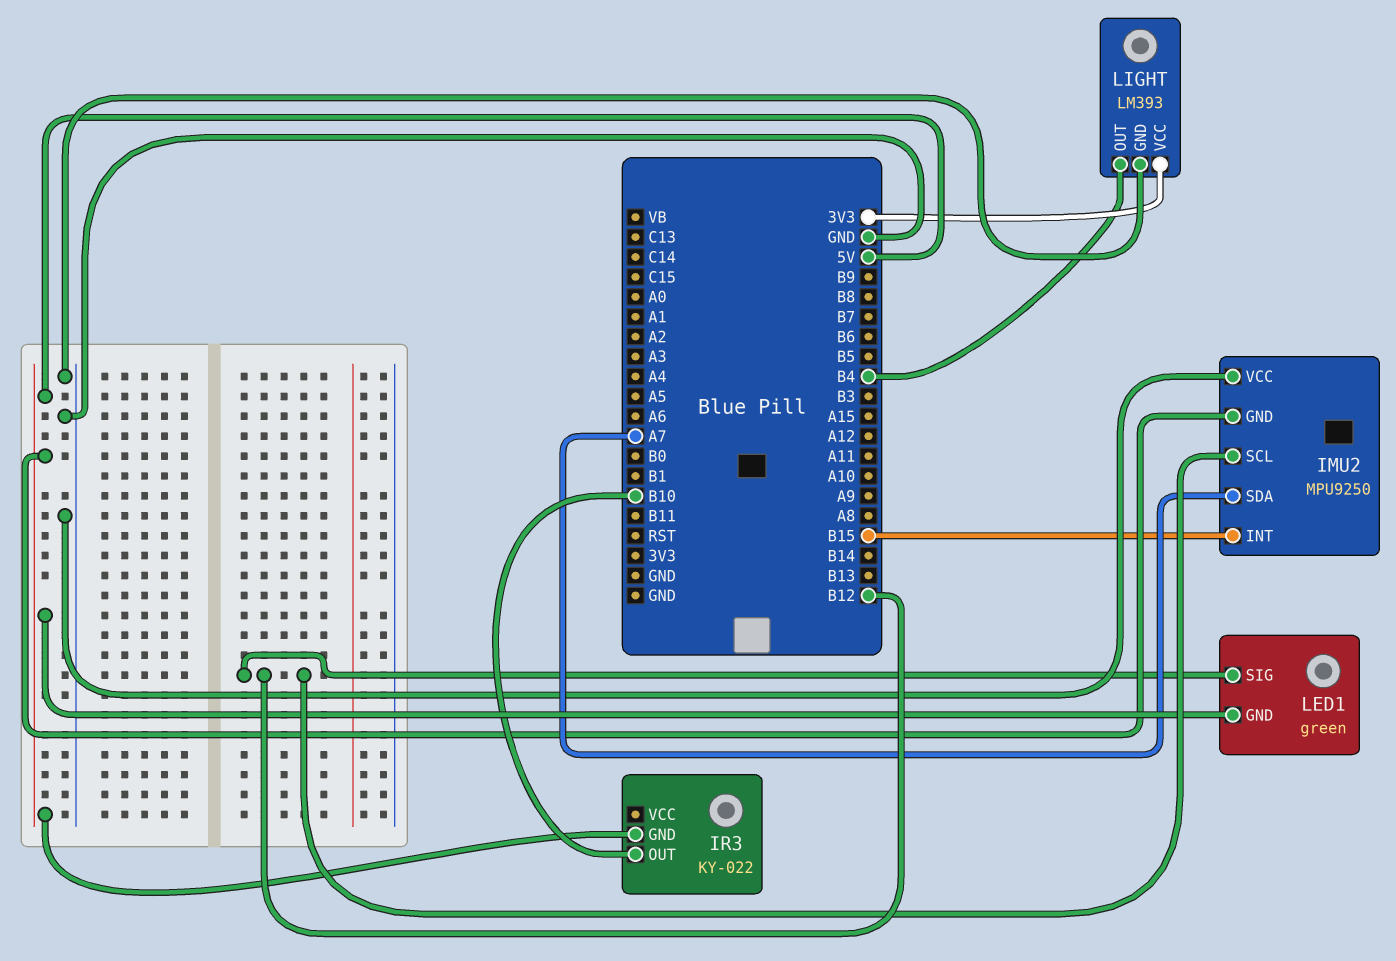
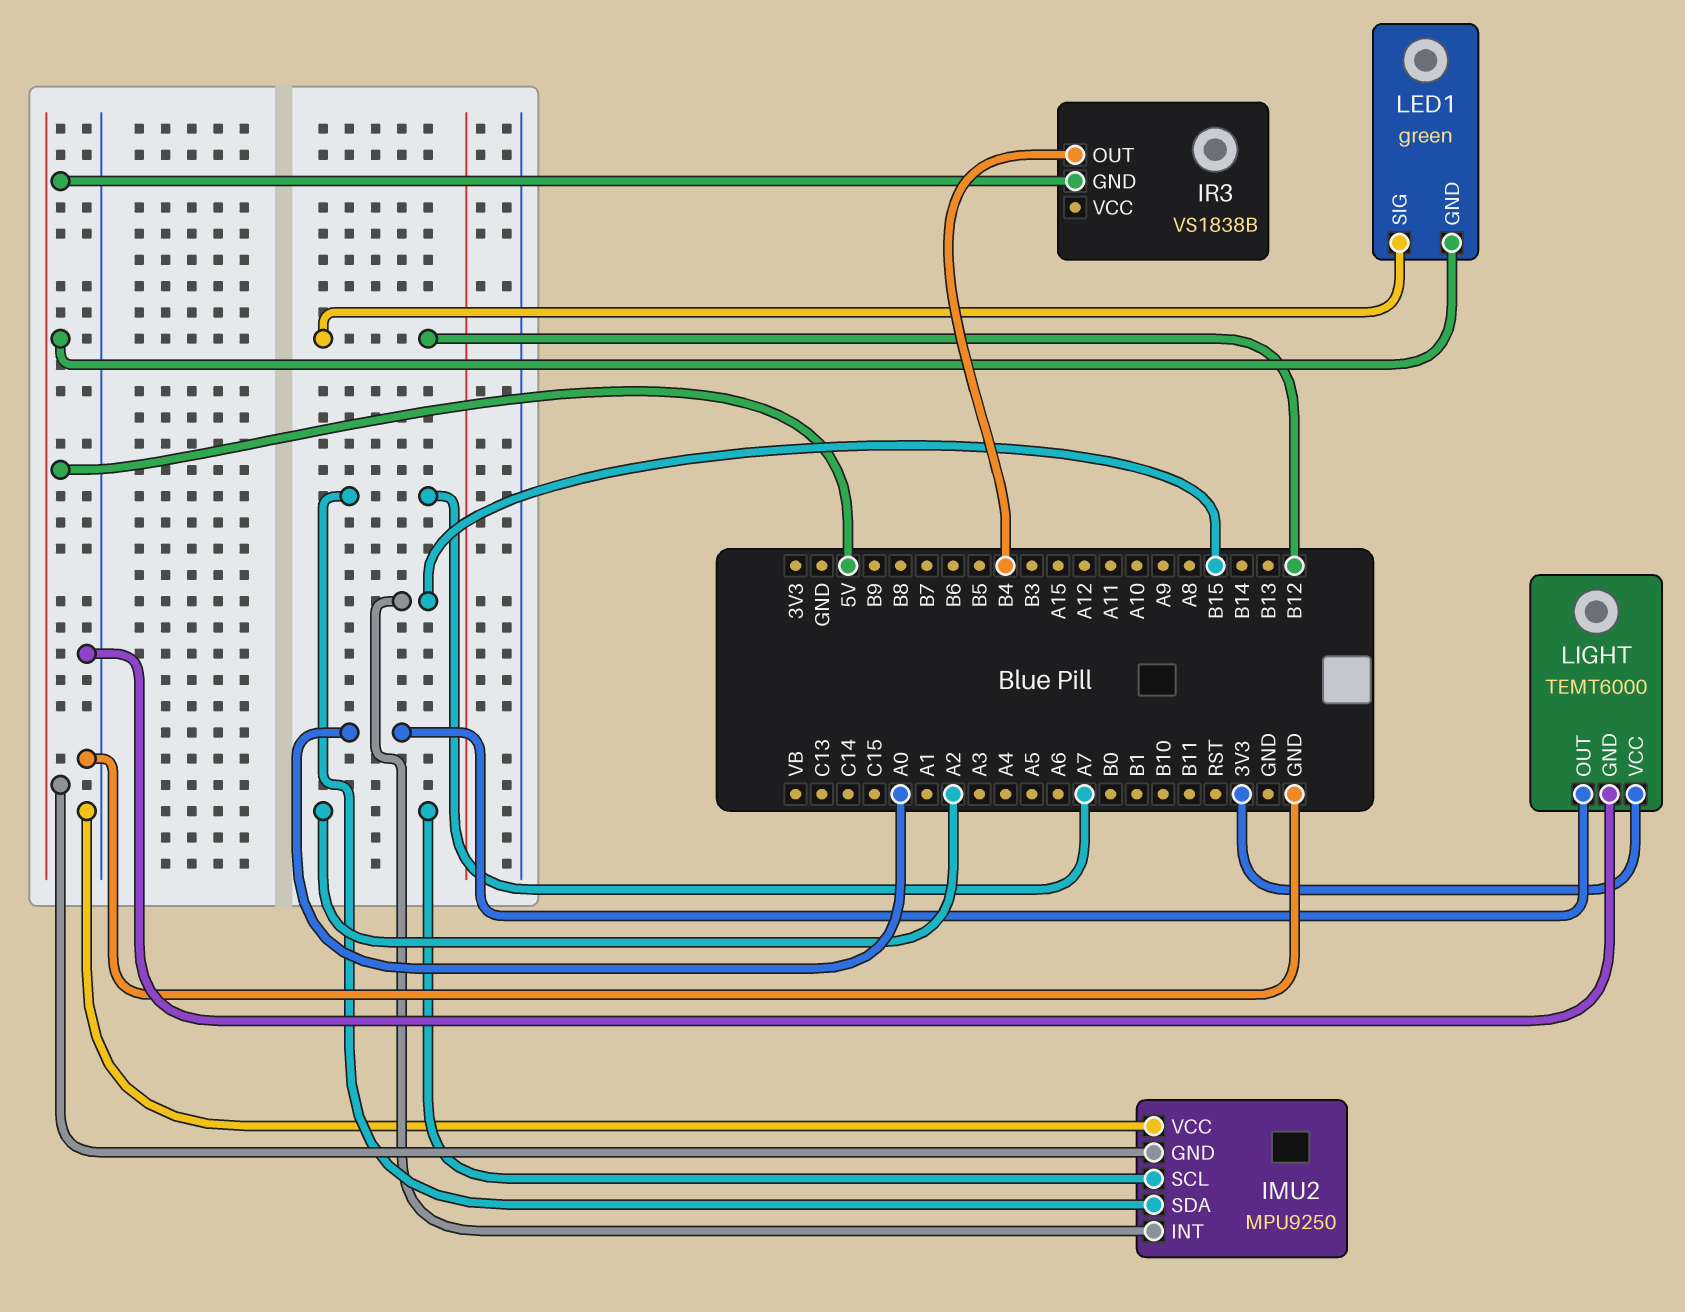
IMU2 pin SCL: B12 -> A2
IR3: KY-022 -> VS1838B
IR3 pin OUT: B10 -> B4
LIGHT: LM393 -> TEMT6000
LIGHT pin OUT: B4 -> A0

